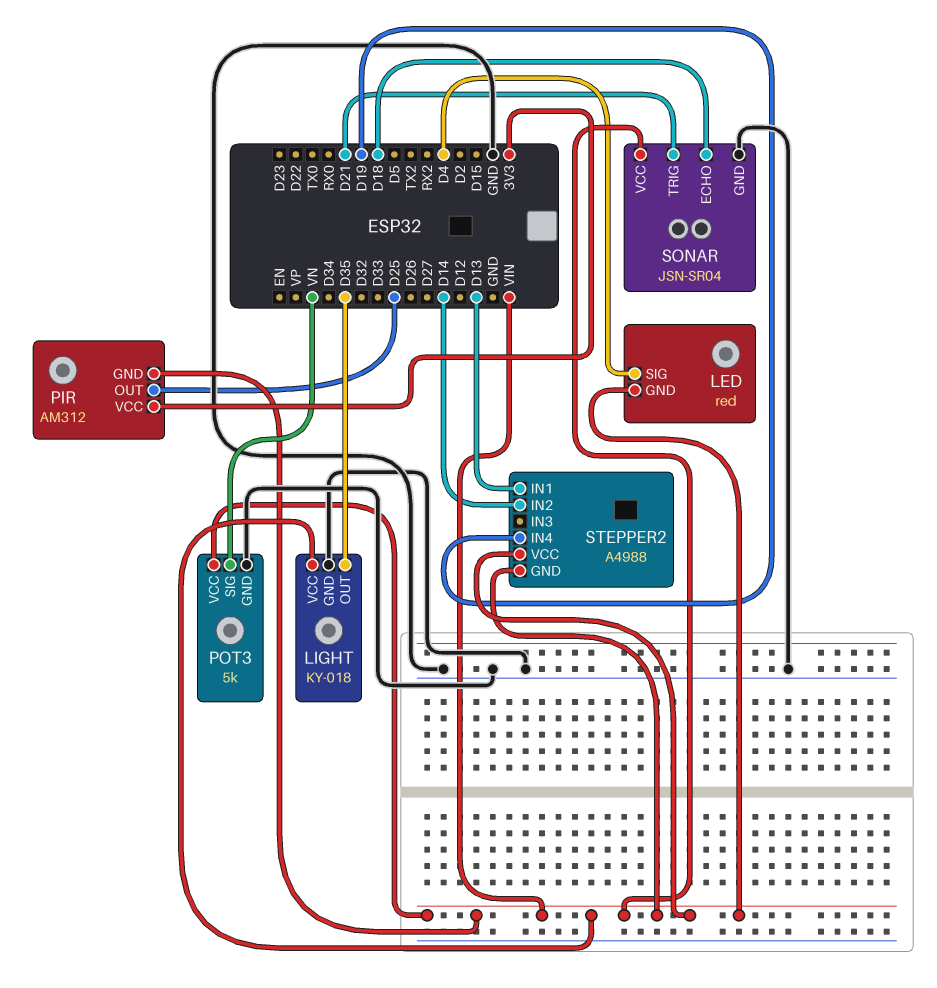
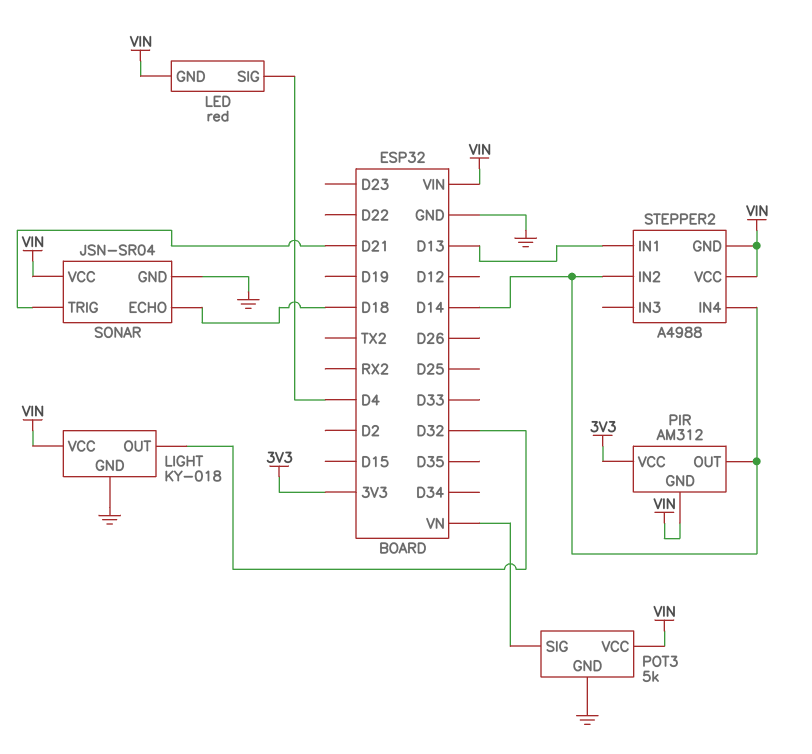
LIGHT pin OUT: D35 -> D32
PIR pin OUT: D25 -> D14
STEPPER2 pin IN4: D19 -> D14

